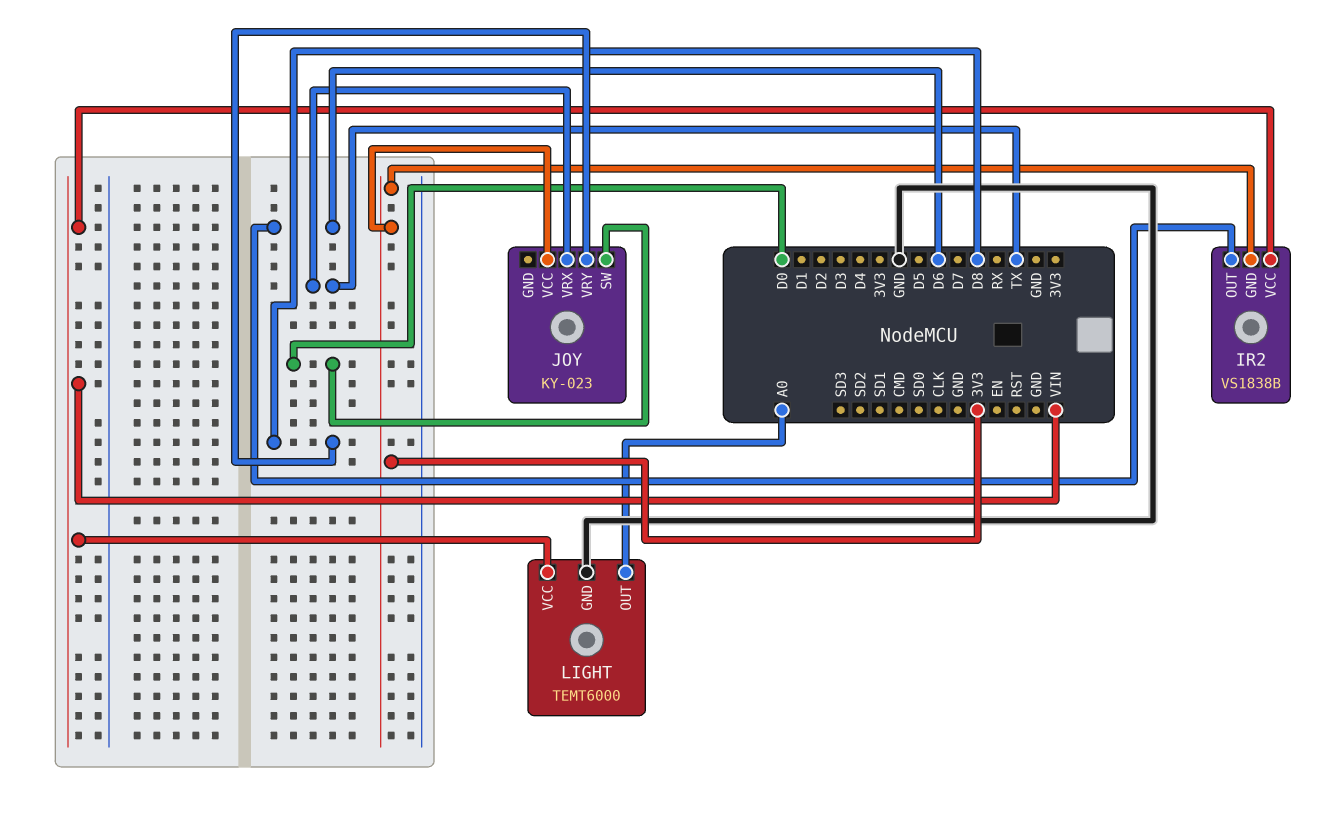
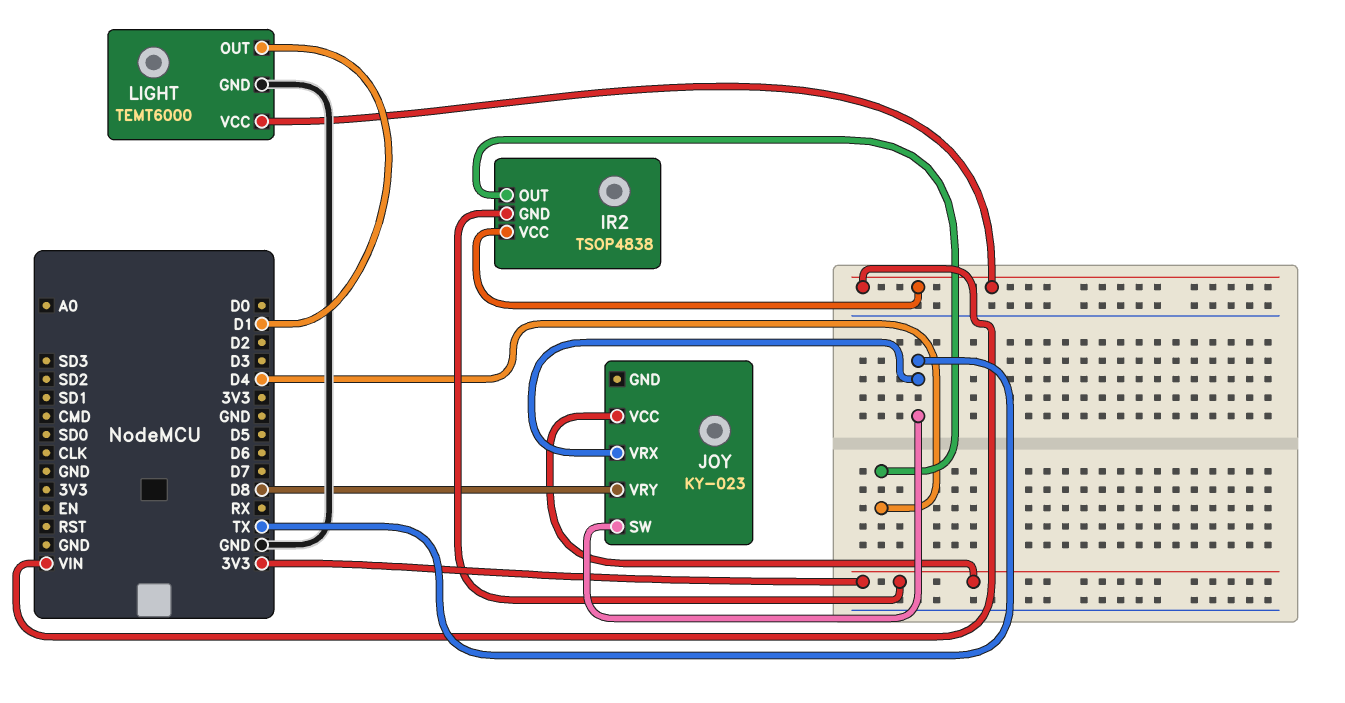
IR2: VS1838B -> TSOP4838
IR2 pin OUT: D6 -> D4
JOY pin SW: D0 -> TX
LIGHT pin OUT: A0 -> D1

